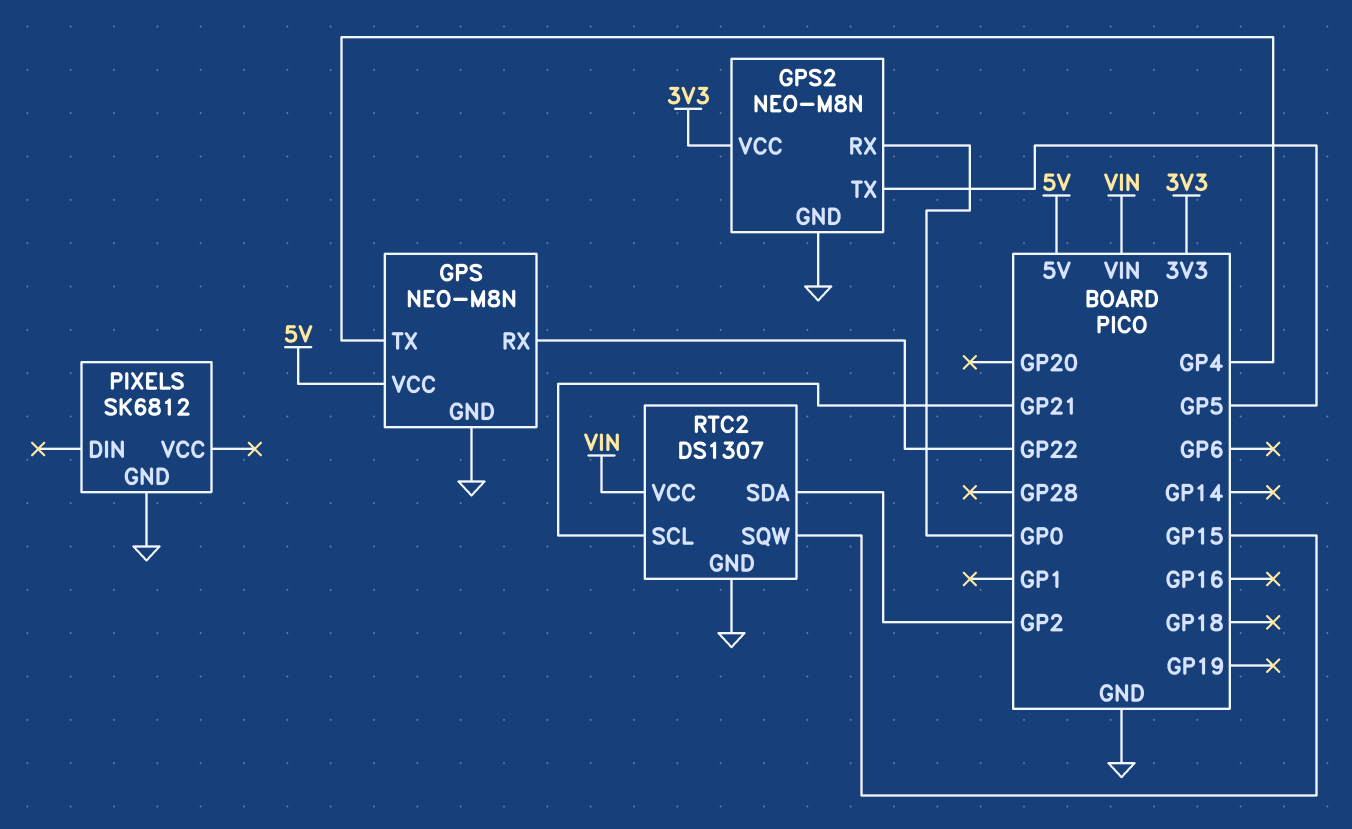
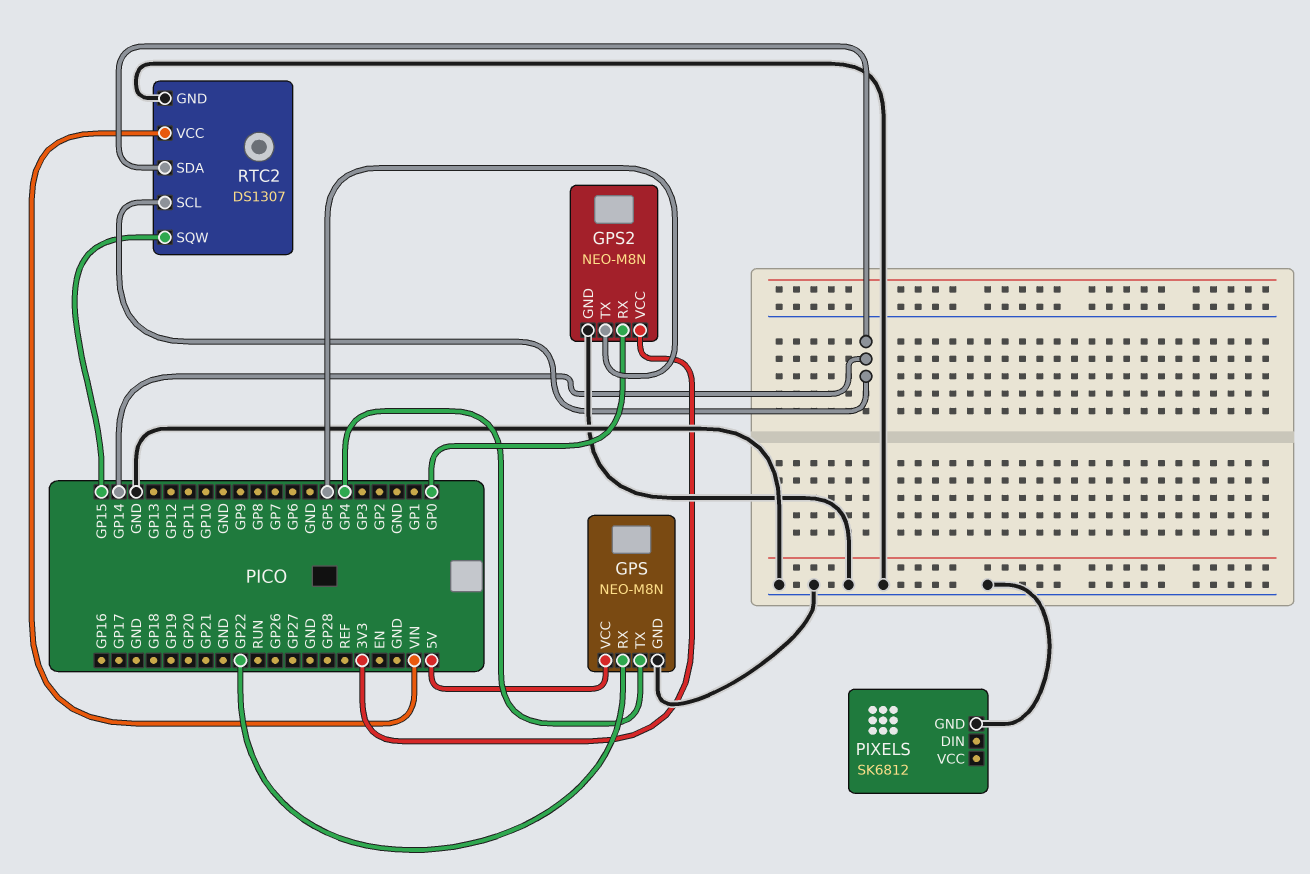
RTC2 pin SCL: GP21 -> GP14
RTC2 pin SDA: GP2 -> GP14

